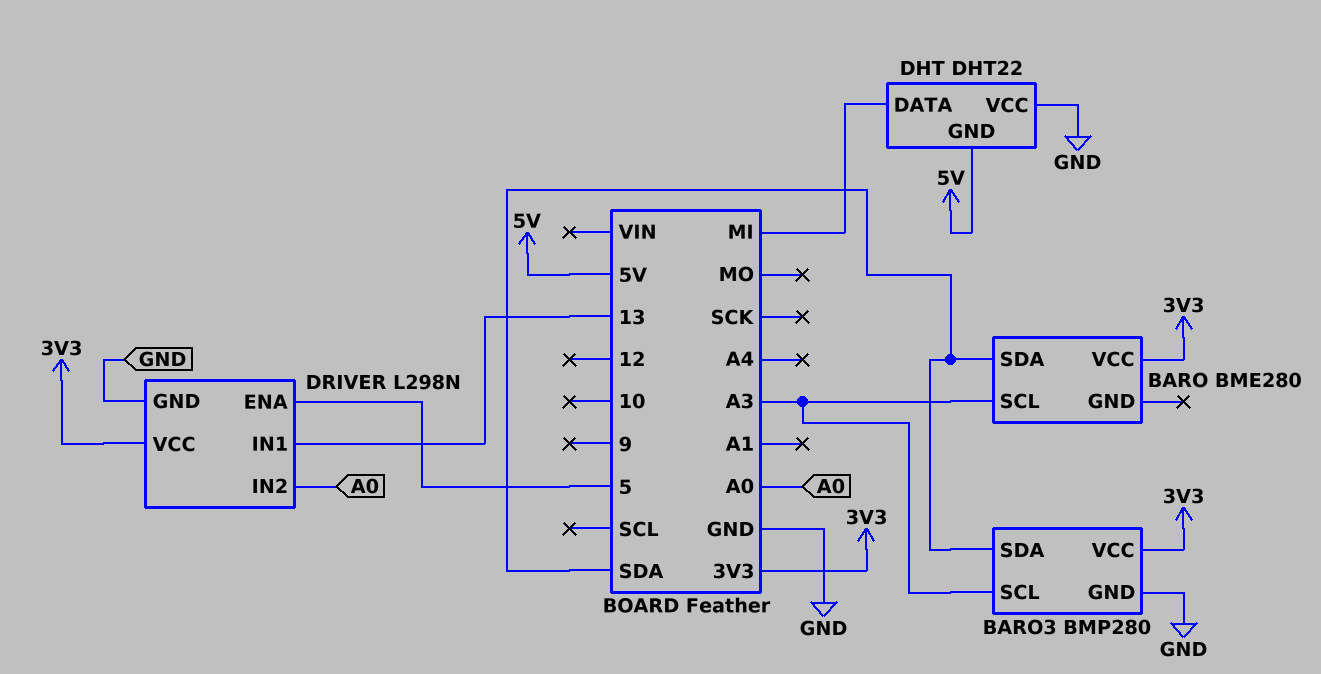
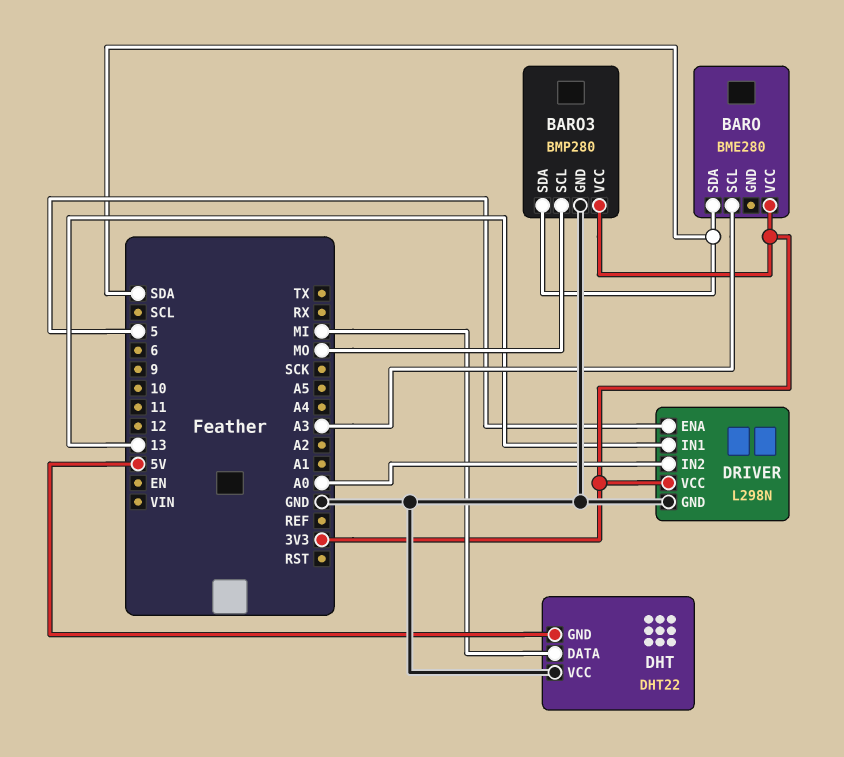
BARO3 pin SCL: A3 -> MO

